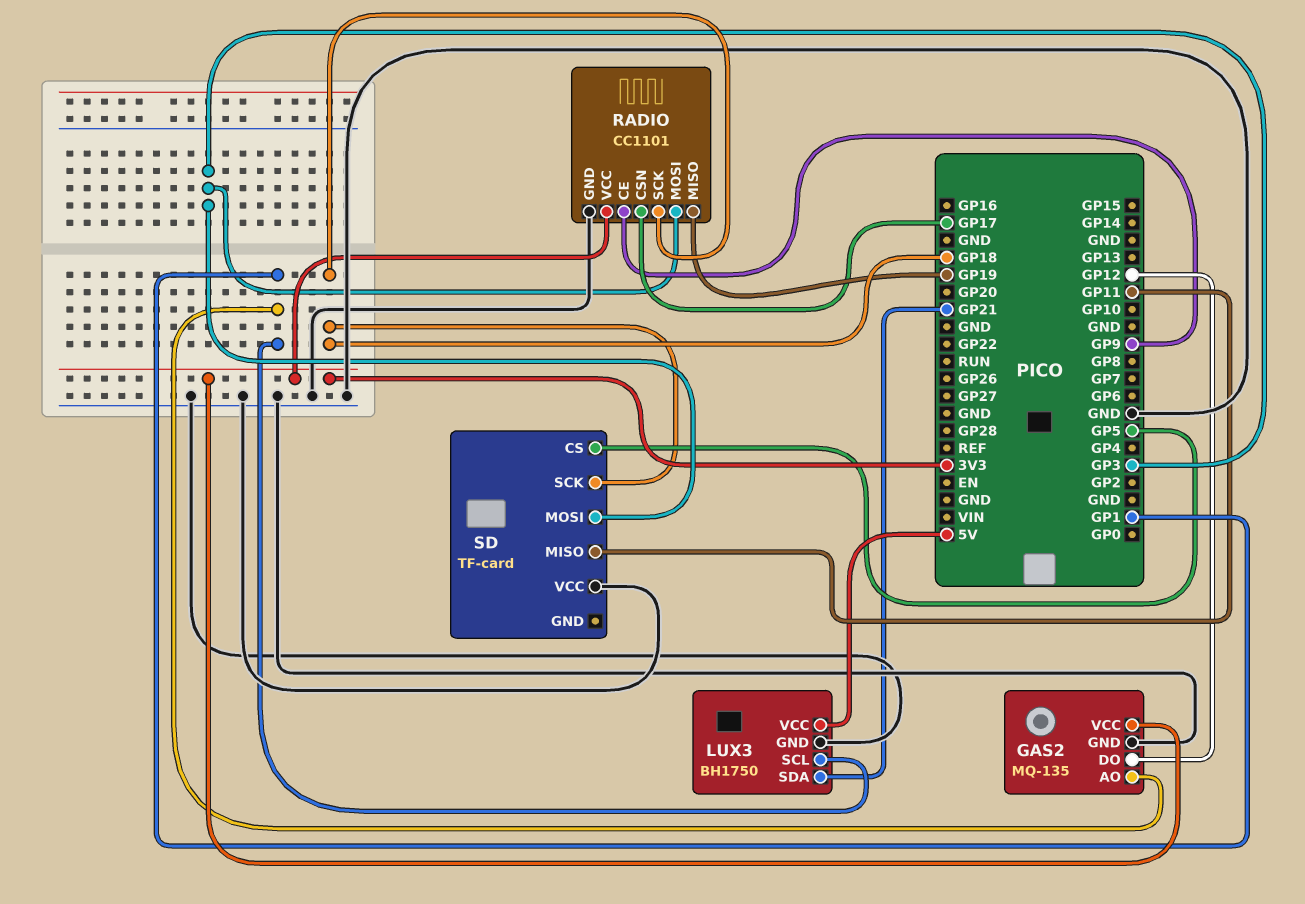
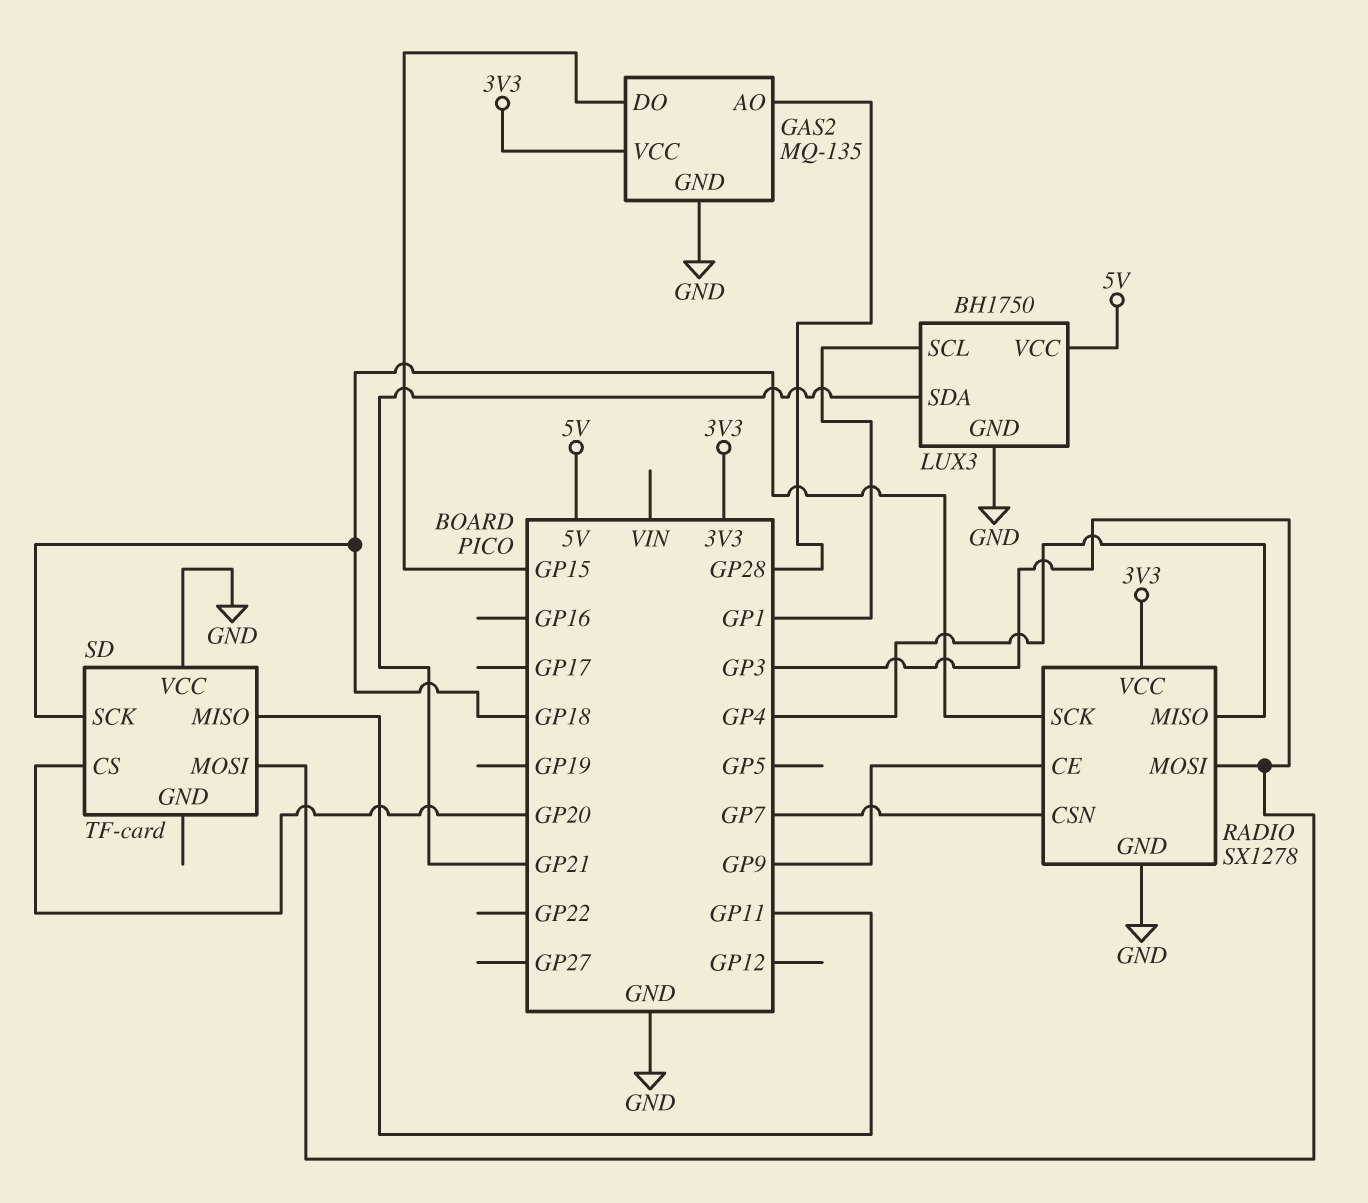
GAS2 pin AO: GP1 -> GP28
GAS2 pin DO: GP12 -> GP15
RADIO: CC1101 -> SX1278
RADIO pin CSN: GP17 -> GP7
RADIO pin MISO: GP19 -> GP4
SD pin CS: GP5 -> GP20

